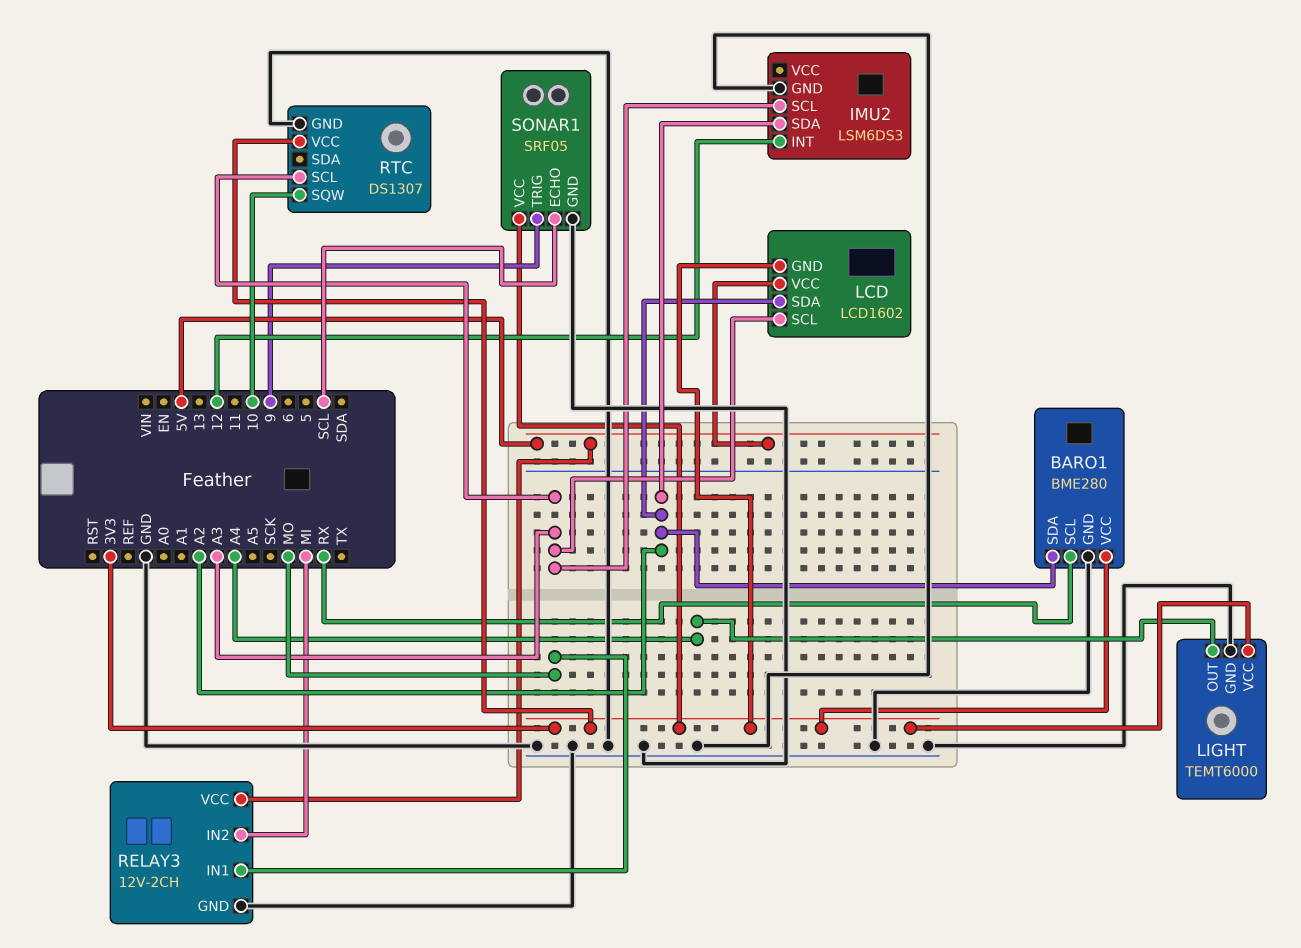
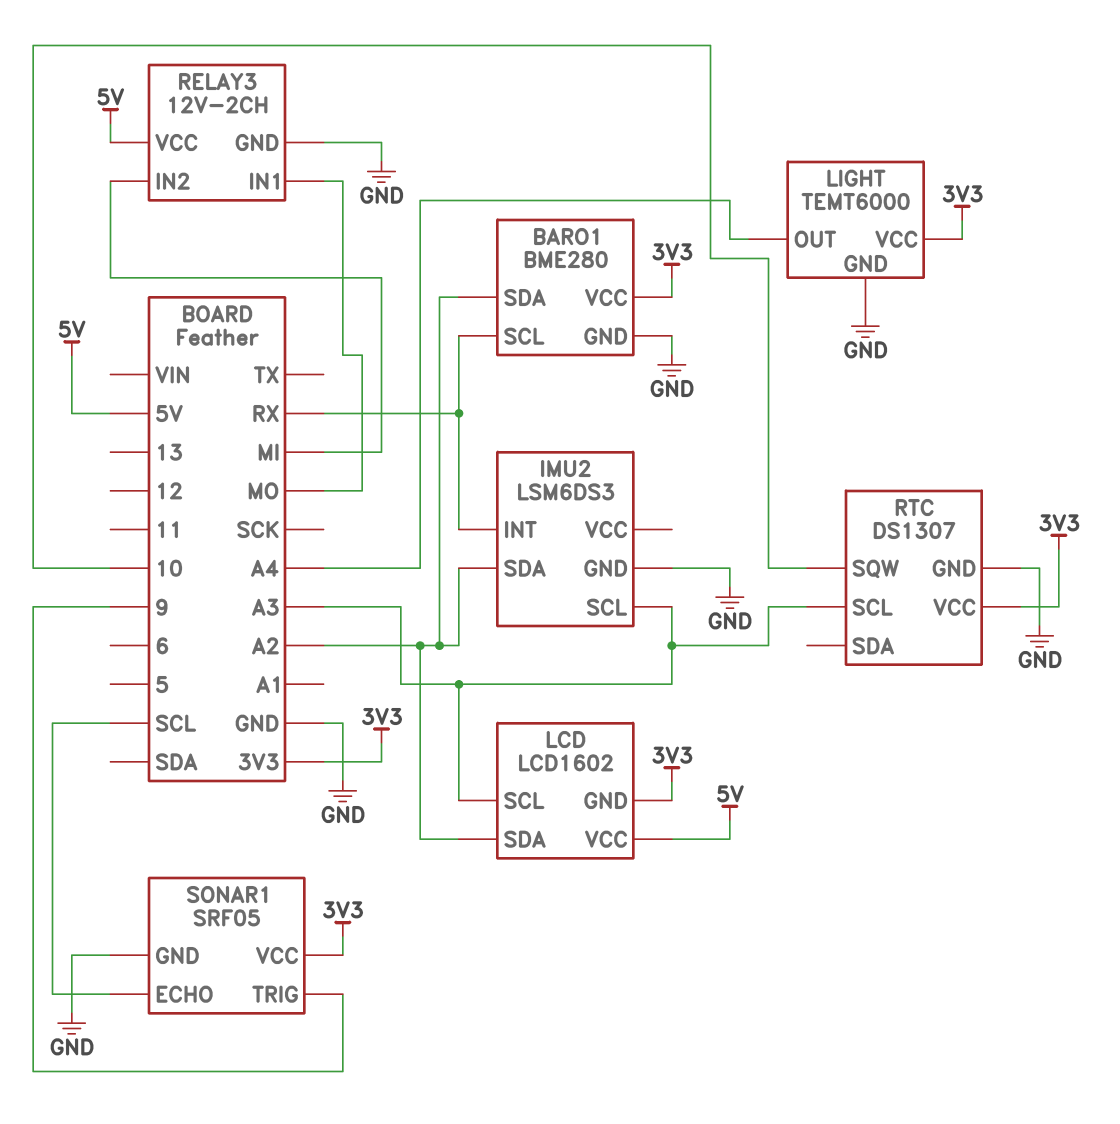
IMU2 pin INT: 12 -> RX

